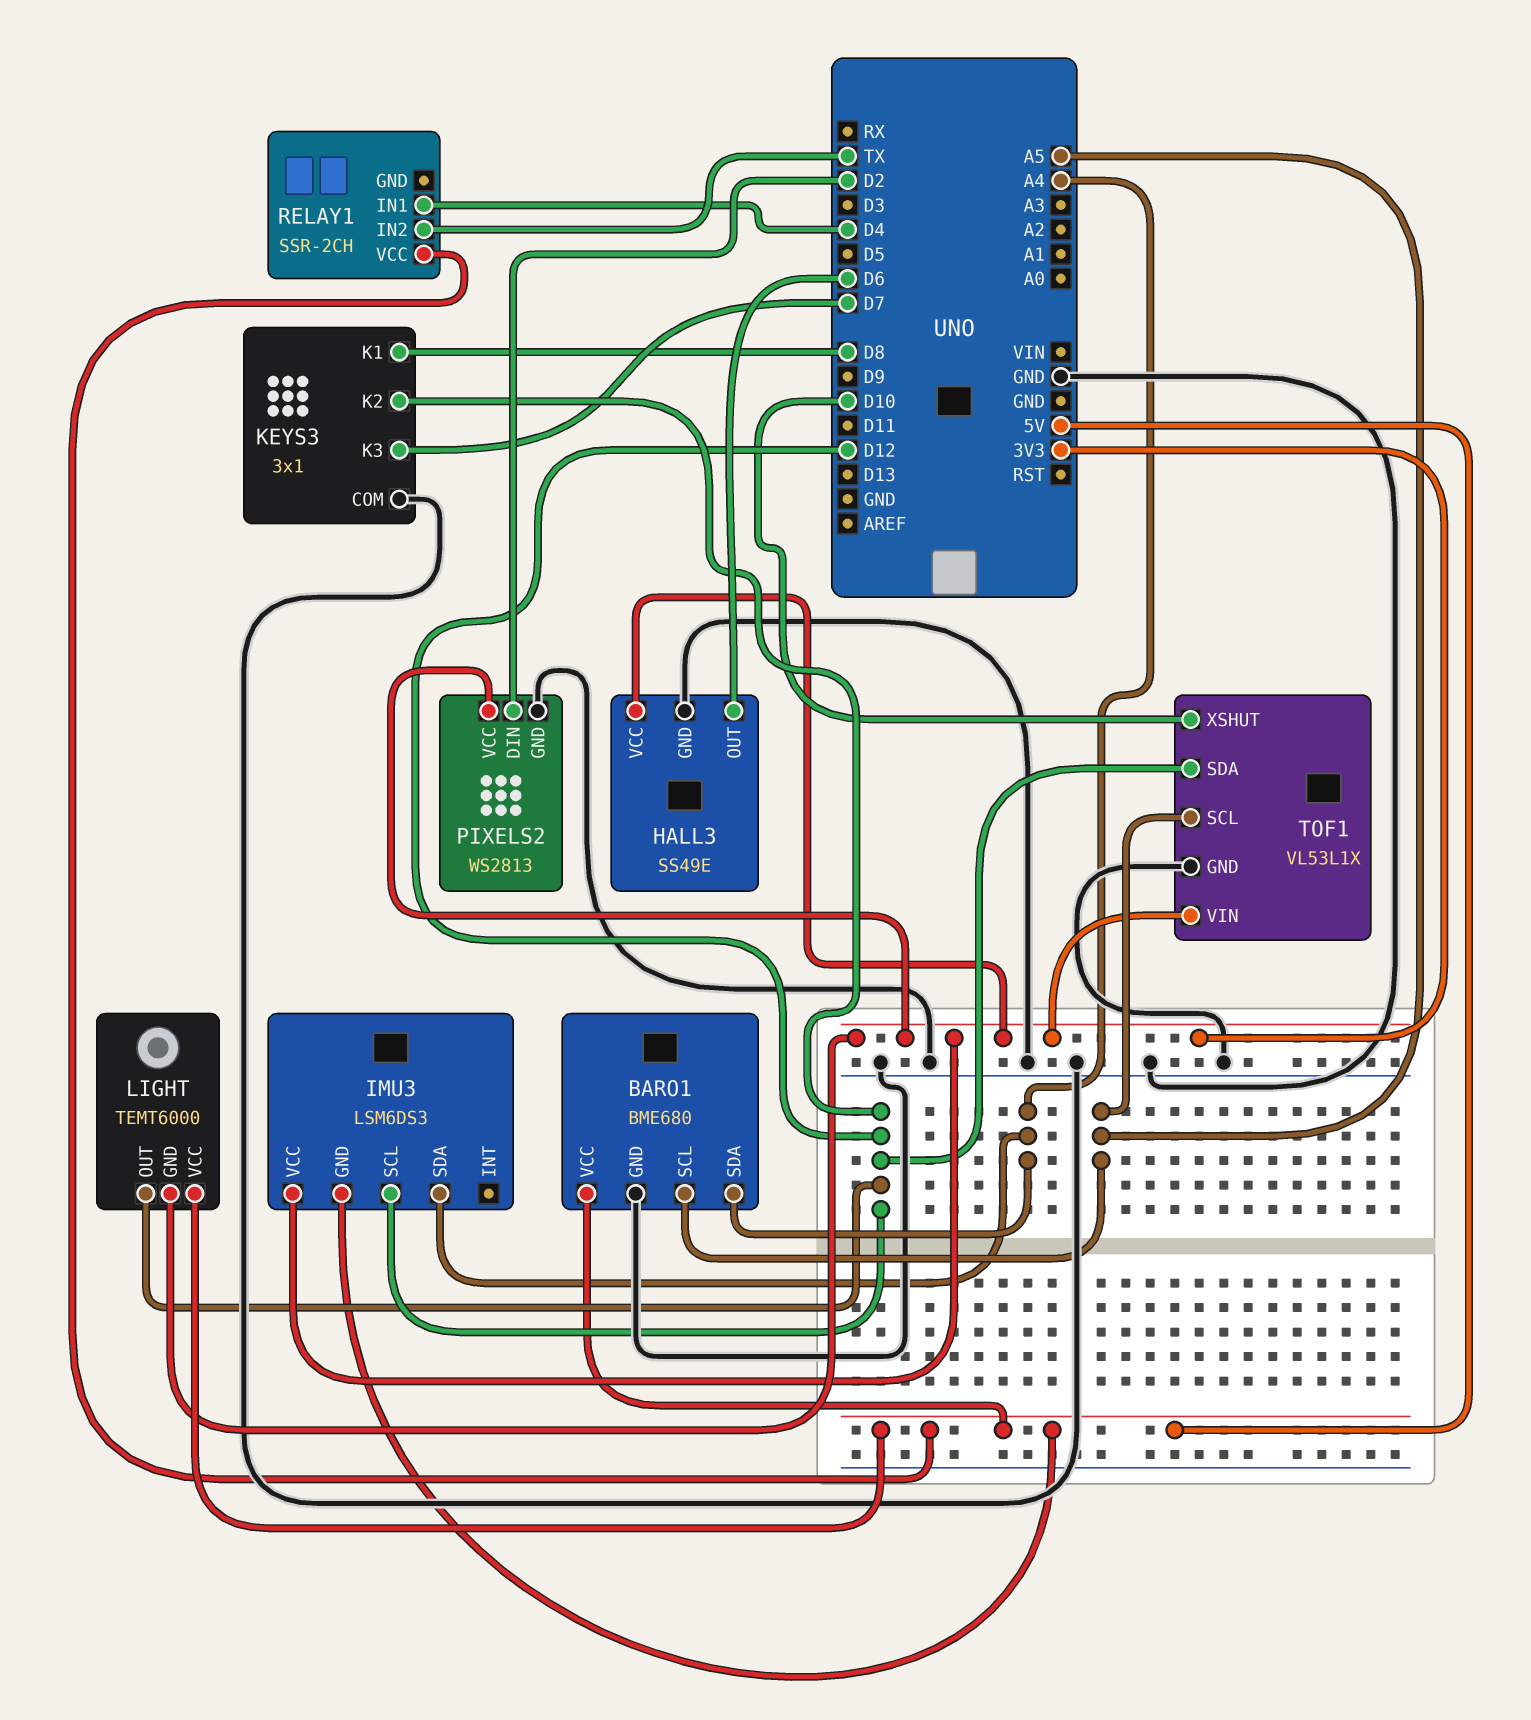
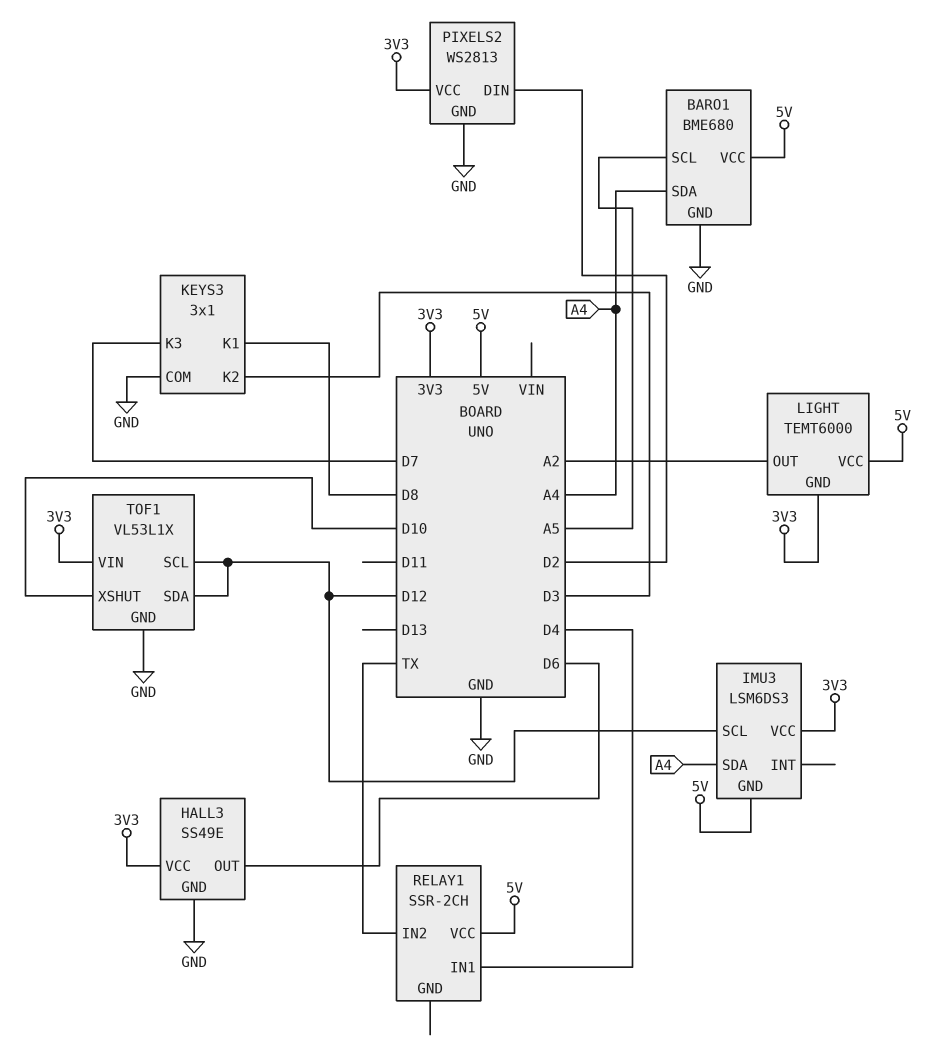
KEYS3 pin K2: D12 -> D3
LIGHT pin OUT: D12 -> A2
TOF1 pin SCL: A5 -> D12

